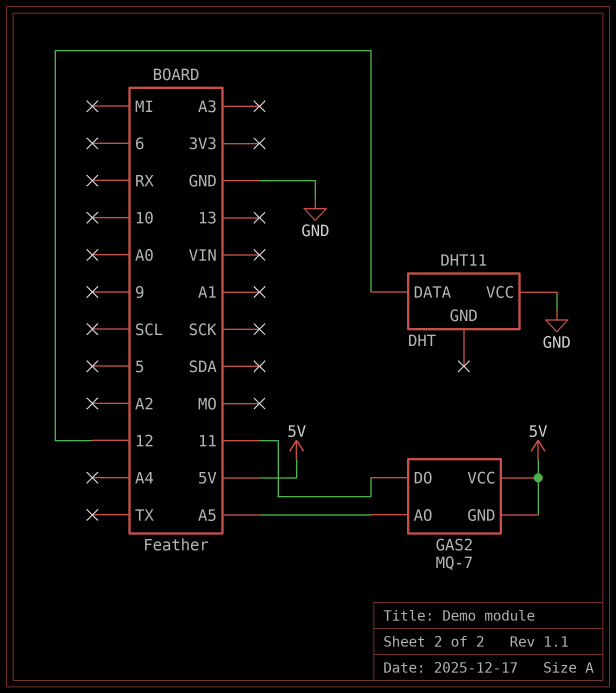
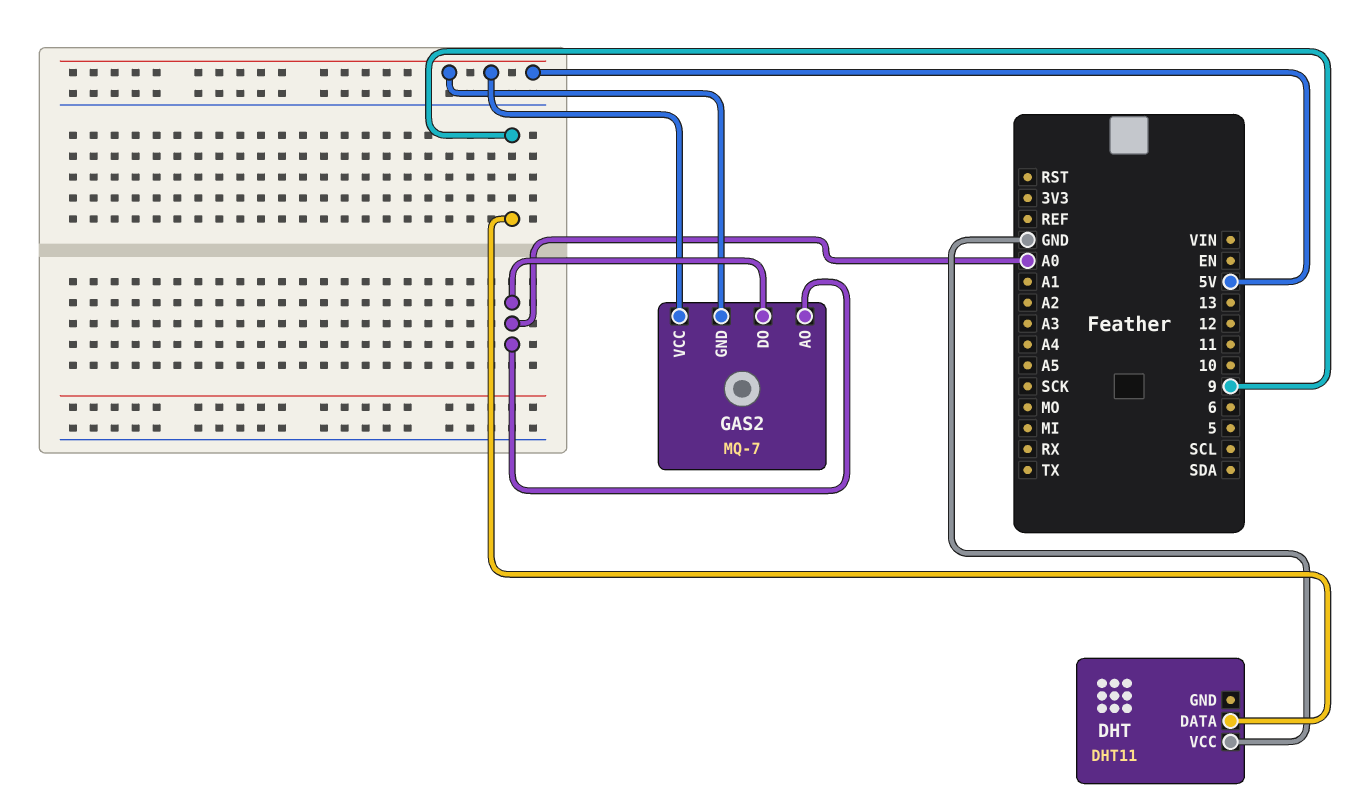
DHT pin DATA: 12 -> 9
GAS2 pin AO: A5 -> A0
GAS2 pin DO: 11 -> A0

